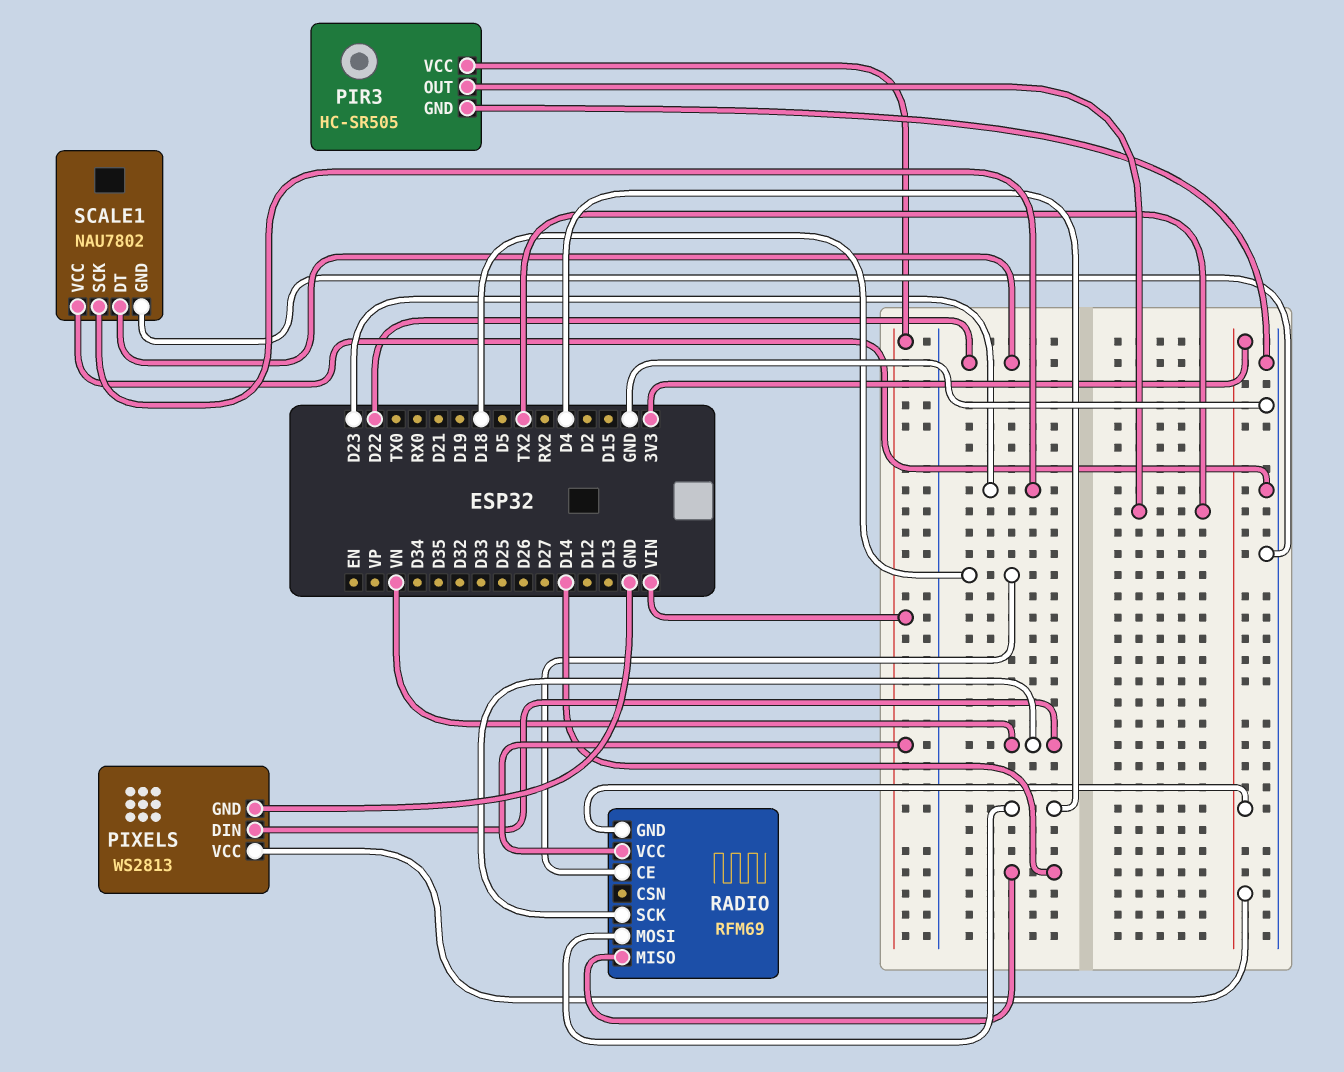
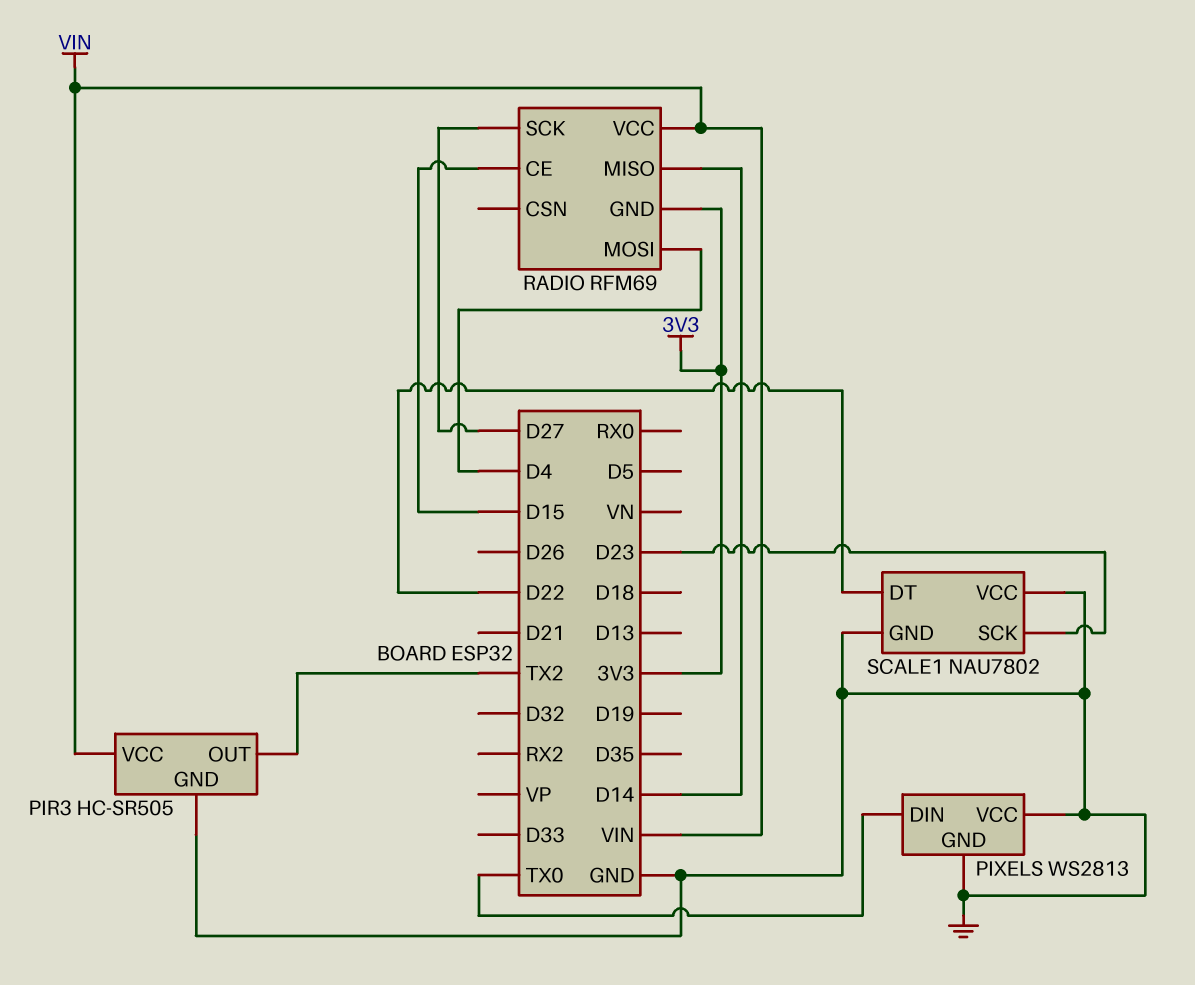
PIXELS pin DIN: VN -> TX0
PIXELS pin VCC: 3V3 -> GND
RADIO pin CE: D18 -> D15
RADIO pin SCK: VN -> D27

